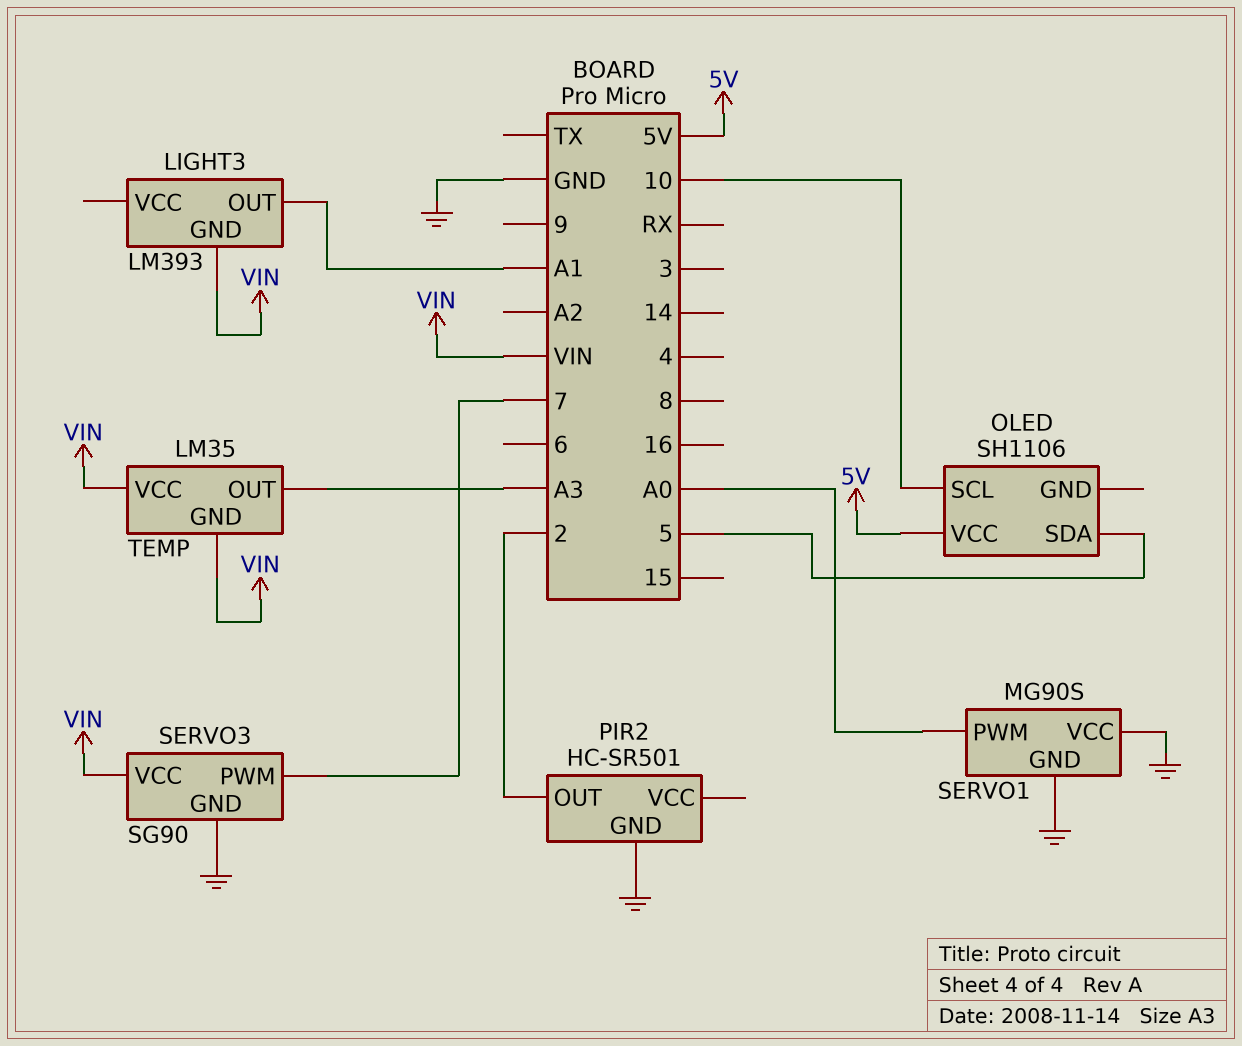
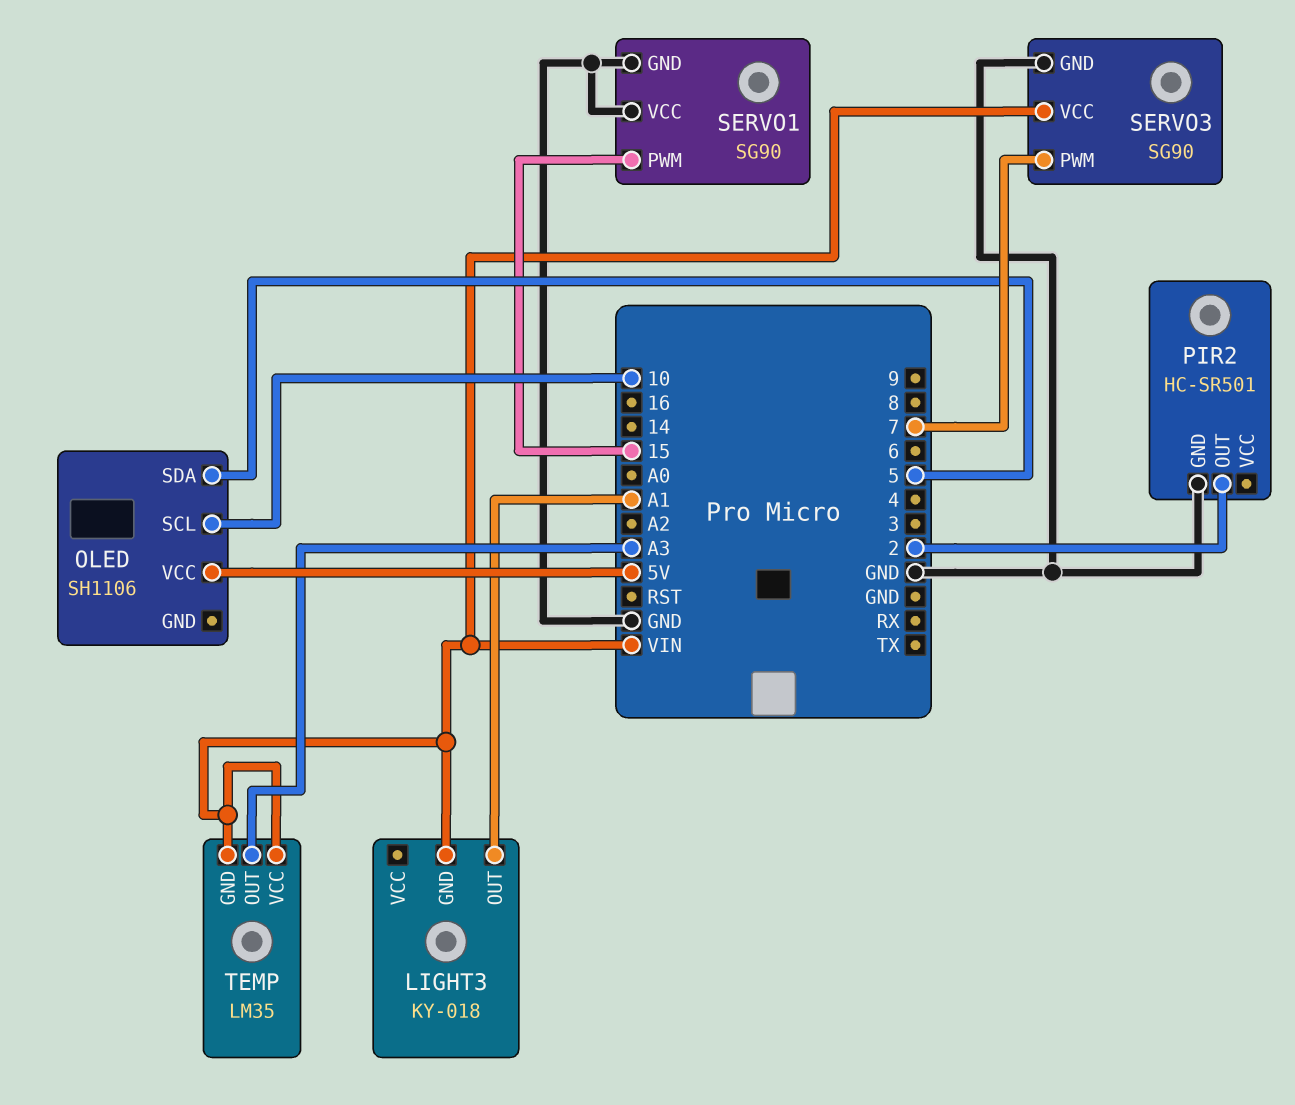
LIGHT3: LM393 -> KY-018
SERVO1: MG90S -> SG90
SERVO1 pin PWM: A0 -> 15

